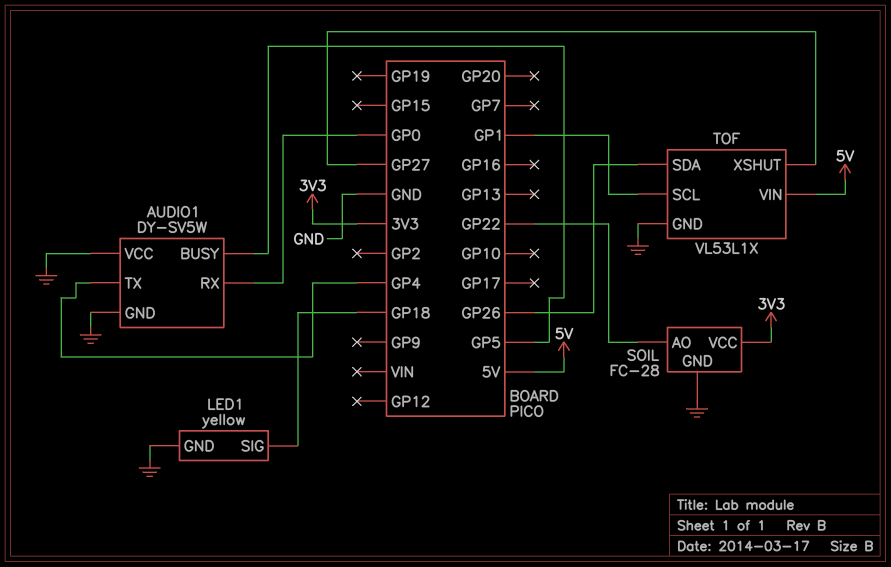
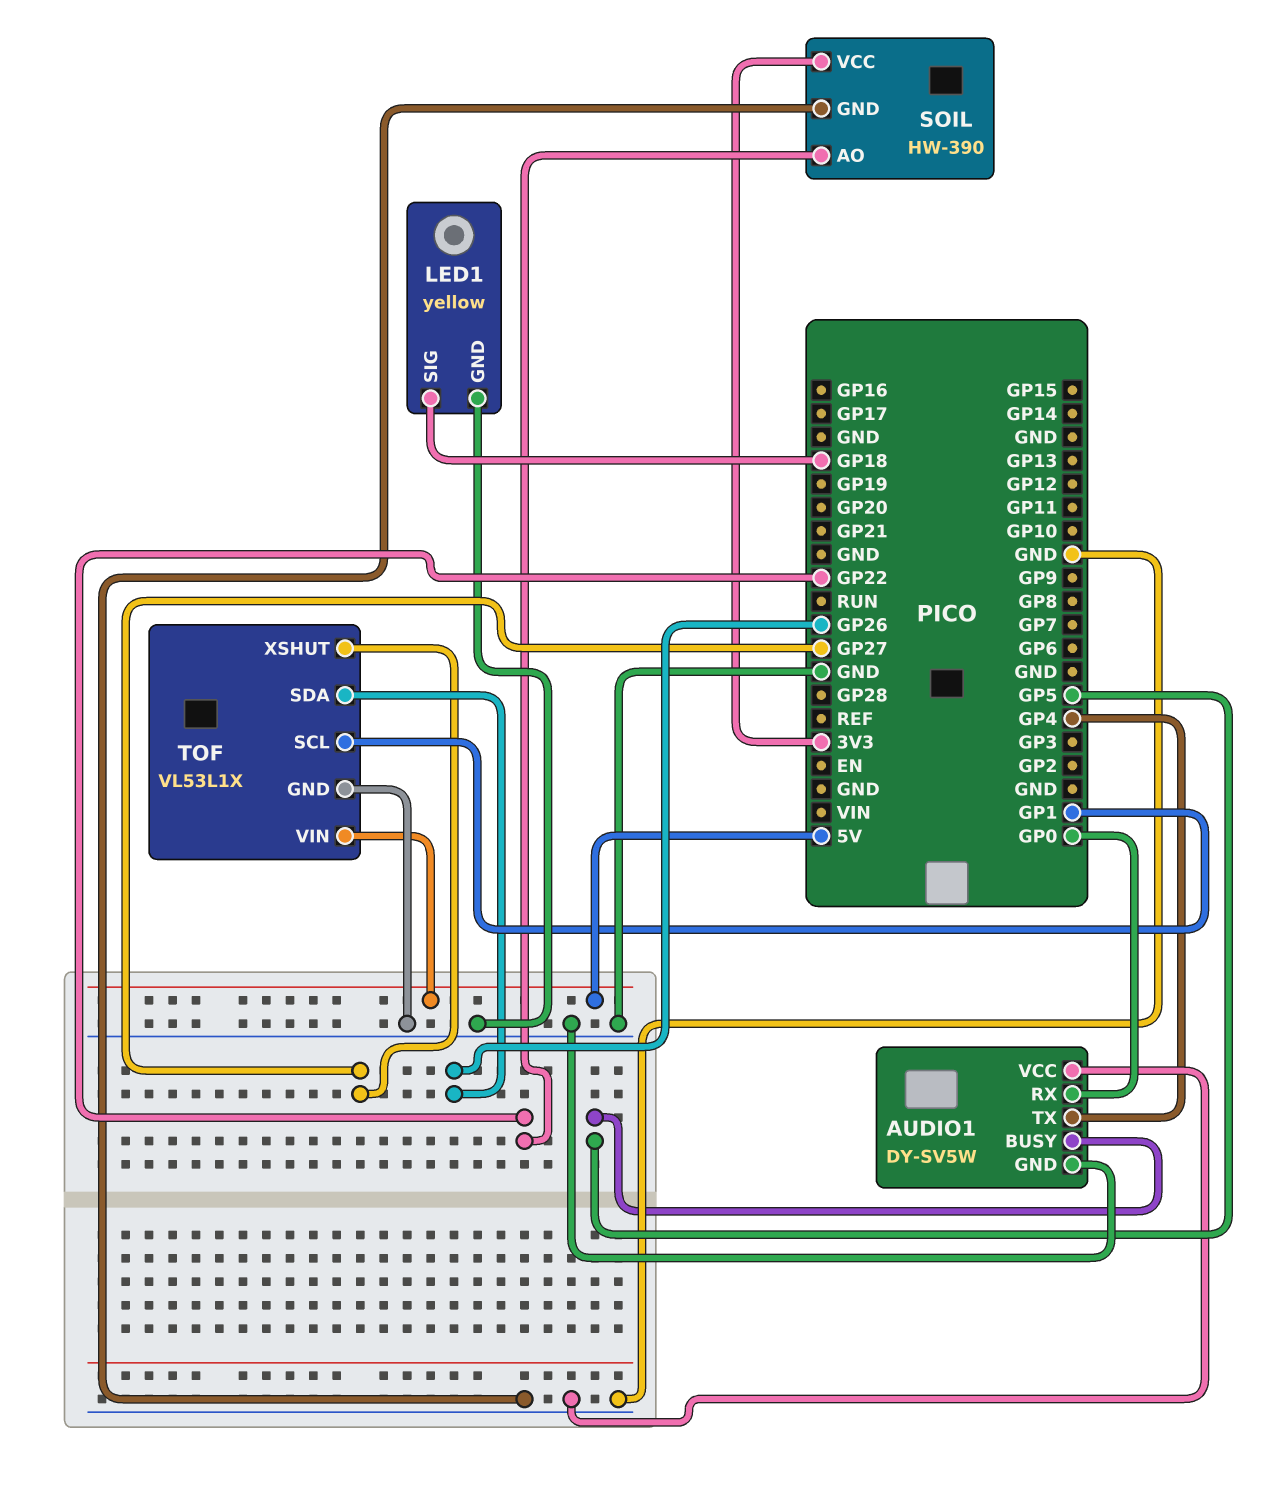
SOIL: FC-28 -> HW-390

